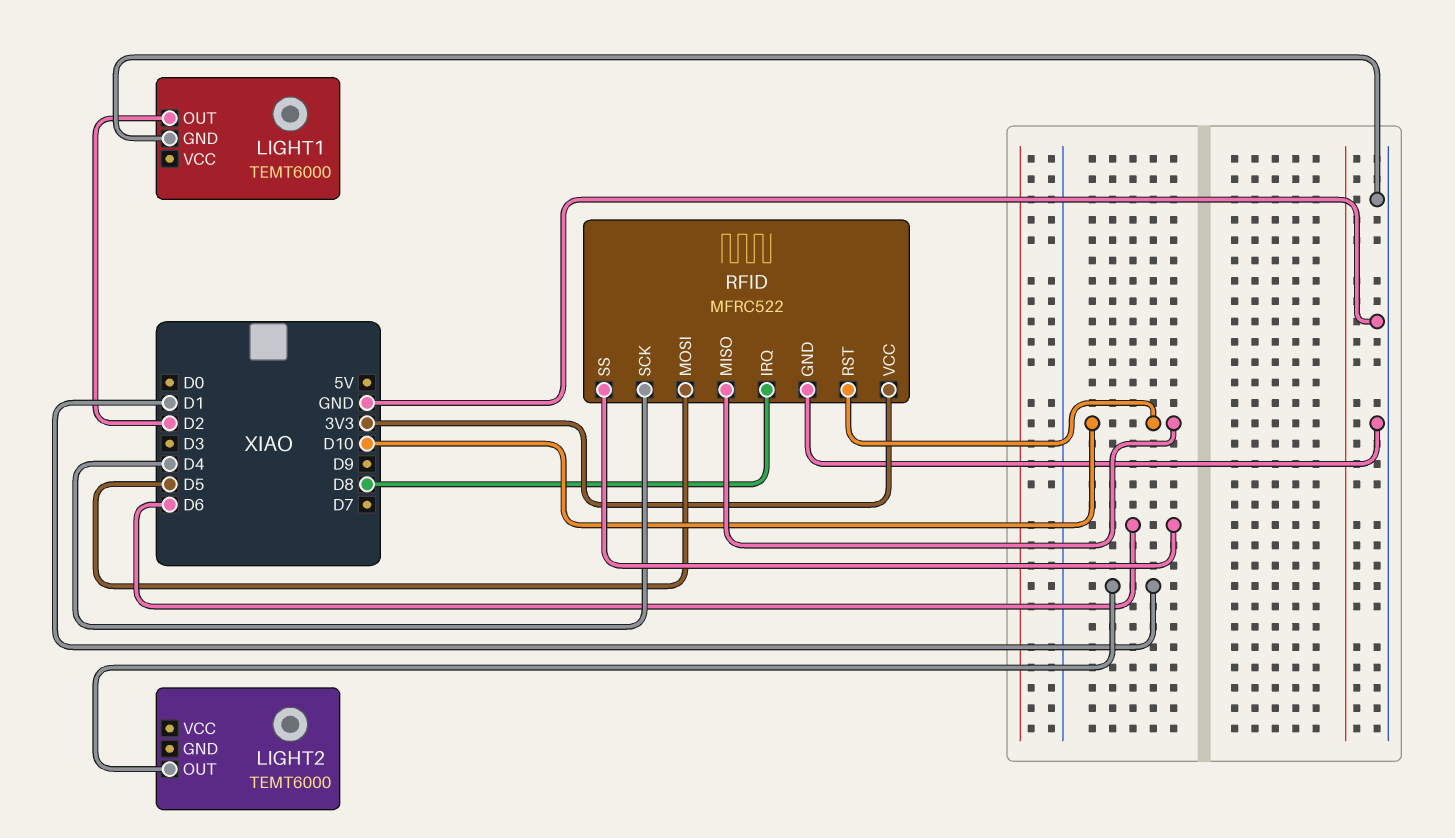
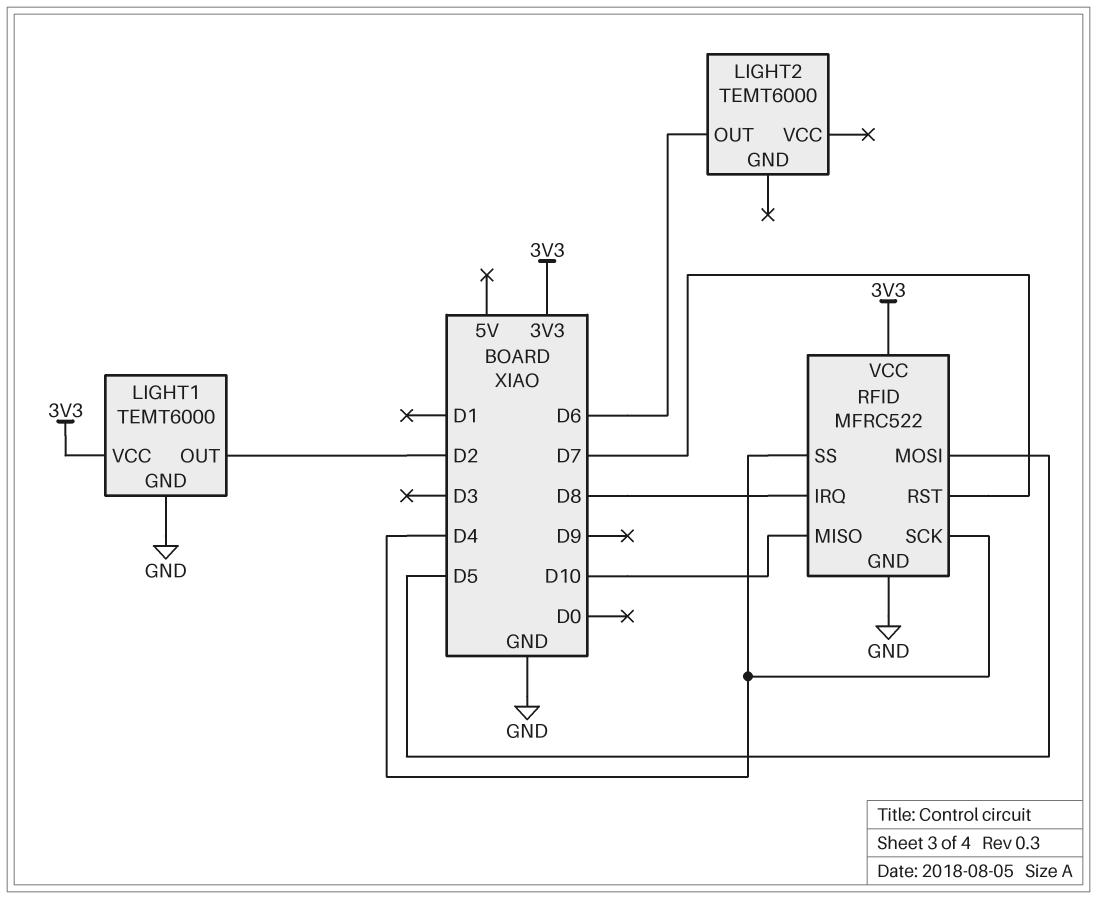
LIGHT1 pin VCC: none -> 3V3
LIGHT2 pin OUT: D1 -> D6
RFID pin RST: D10 -> D7
RFID pin SS: D6 -> D4

